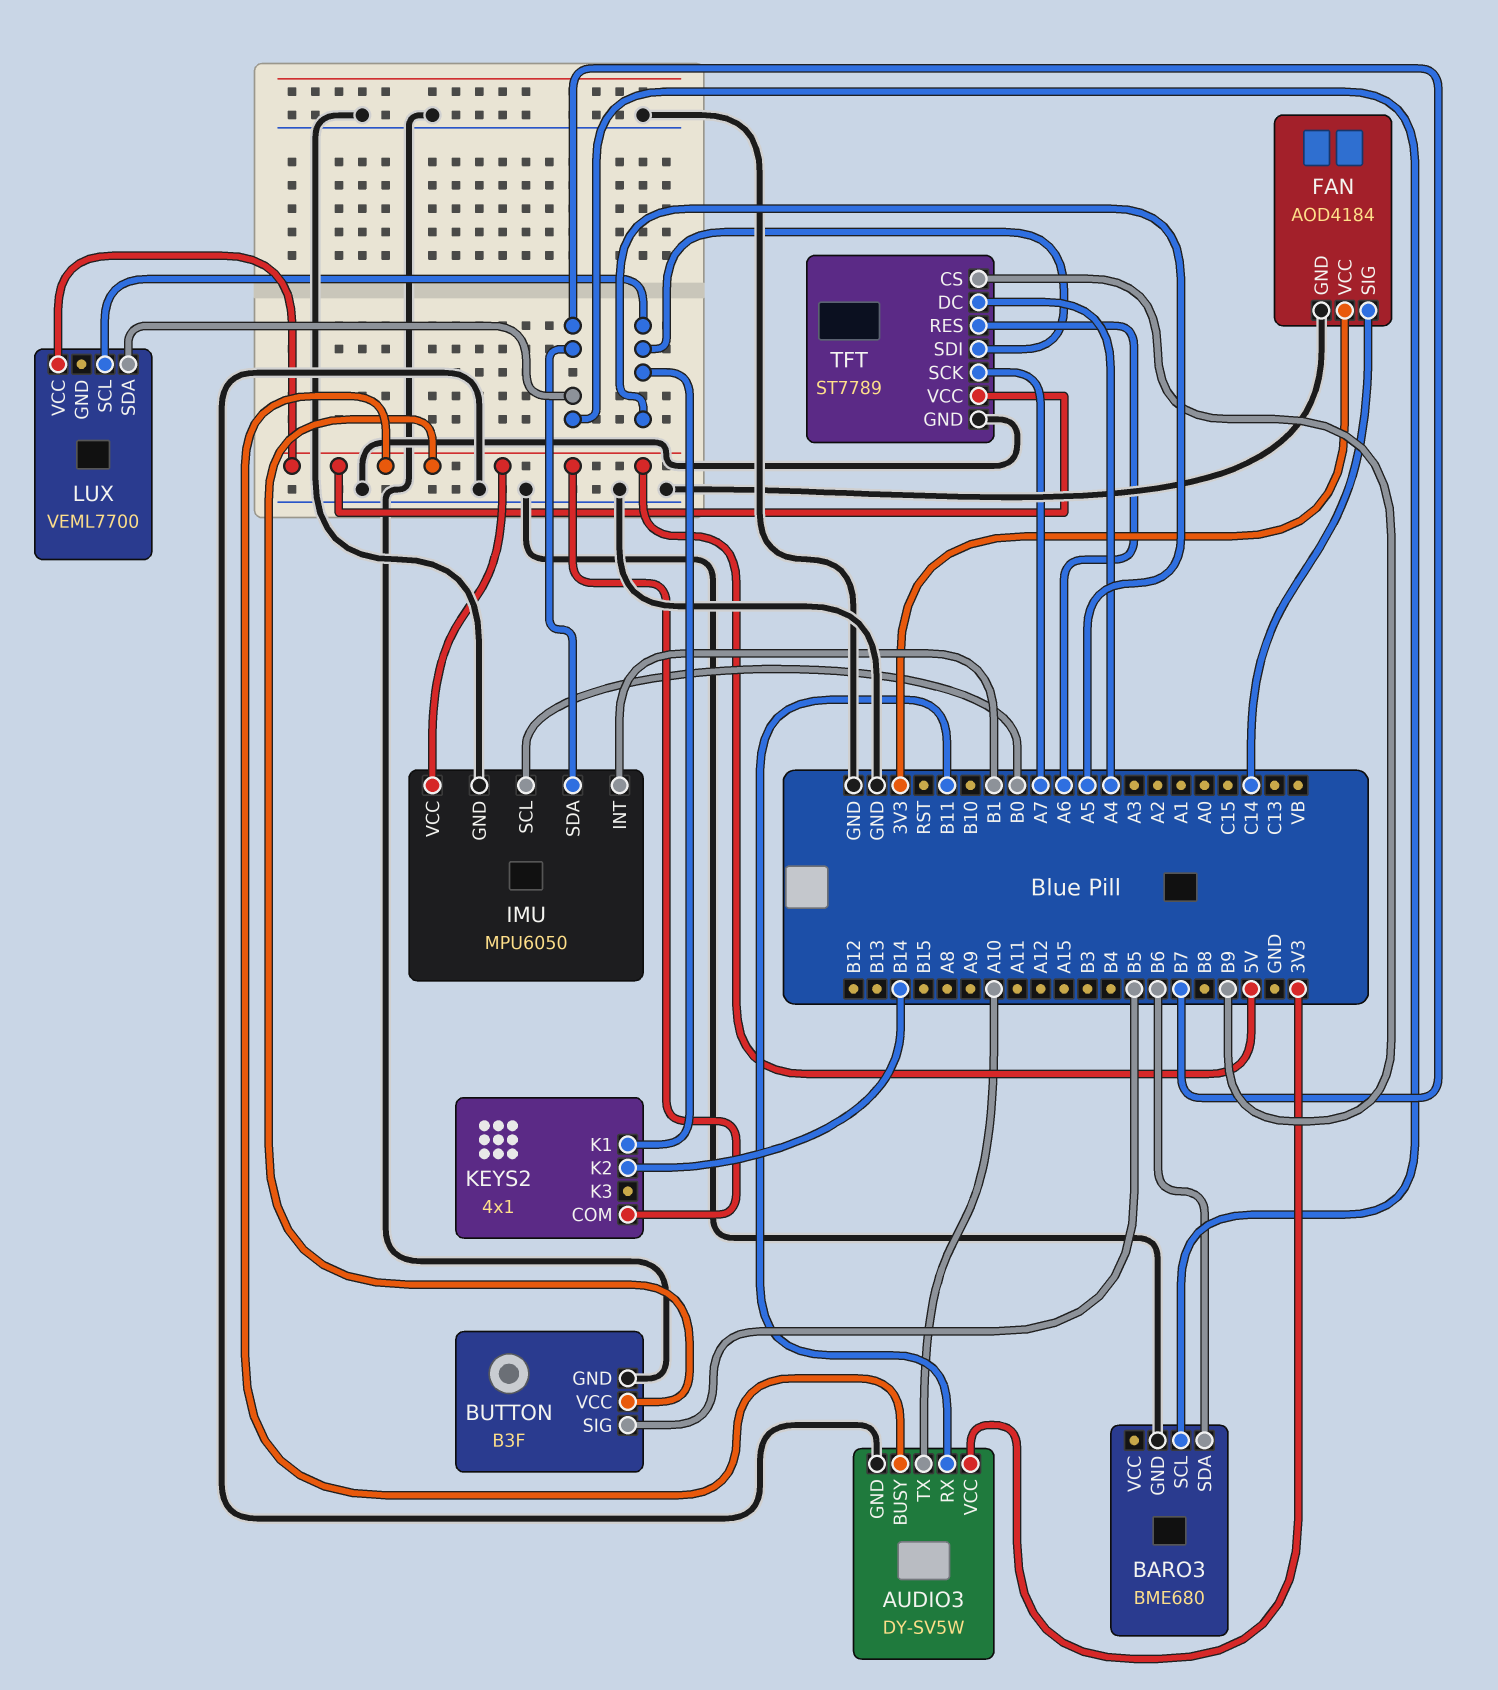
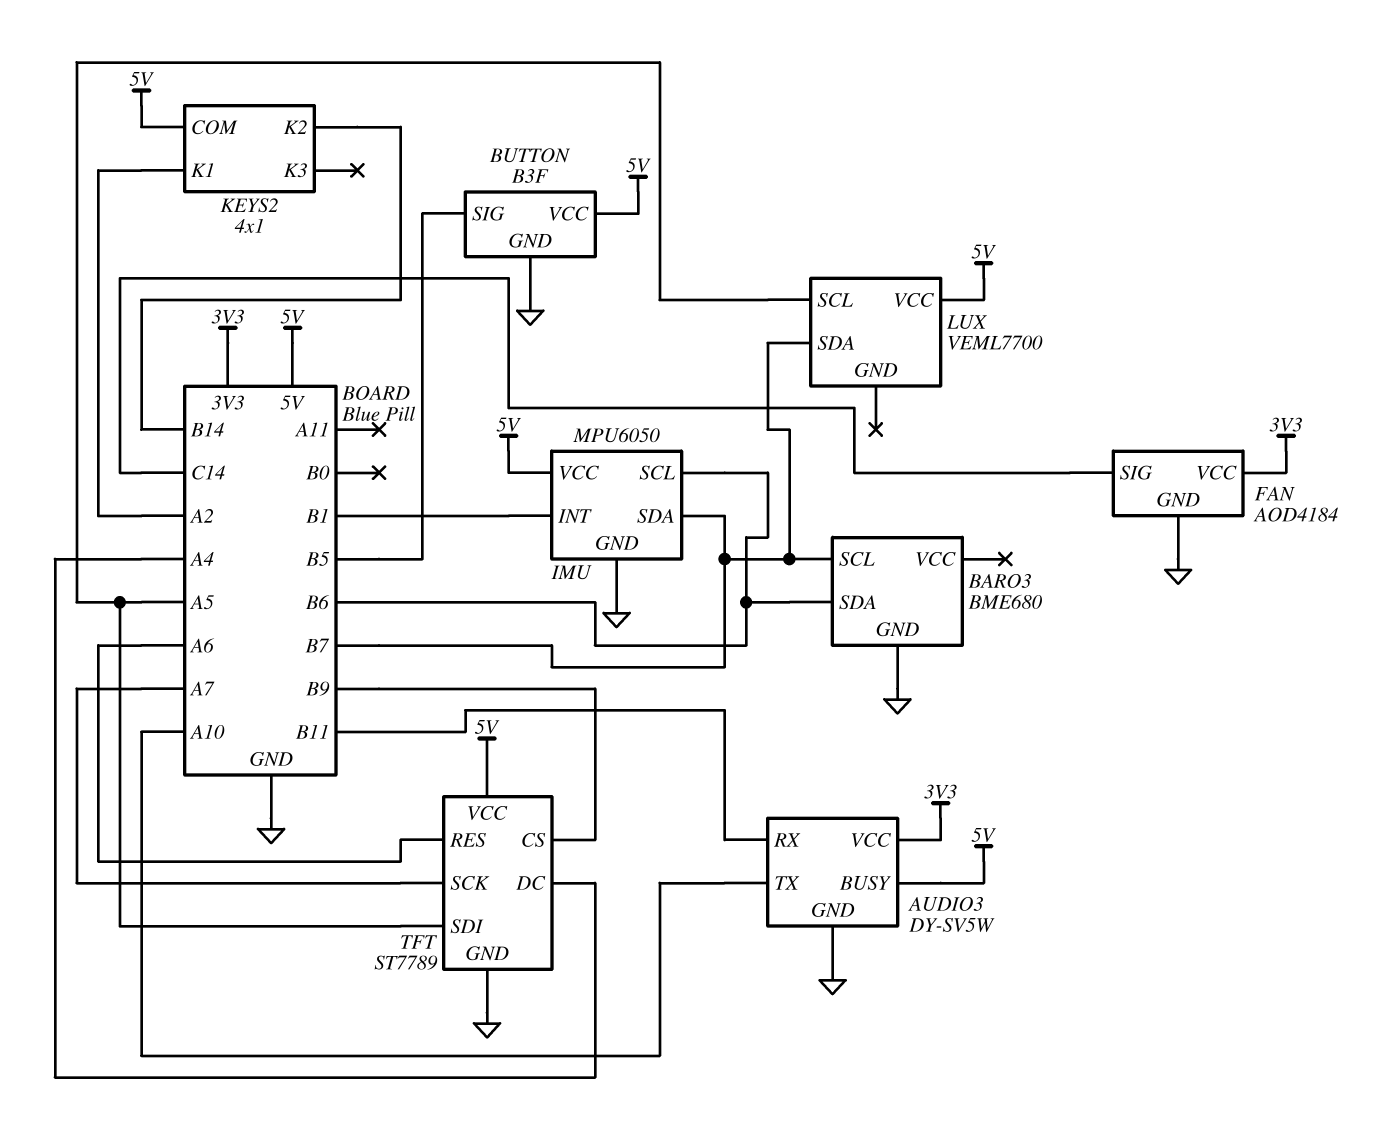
IMU pin SCL: B0 -> B6
KEYS2 pin K1: A5 -> A2

